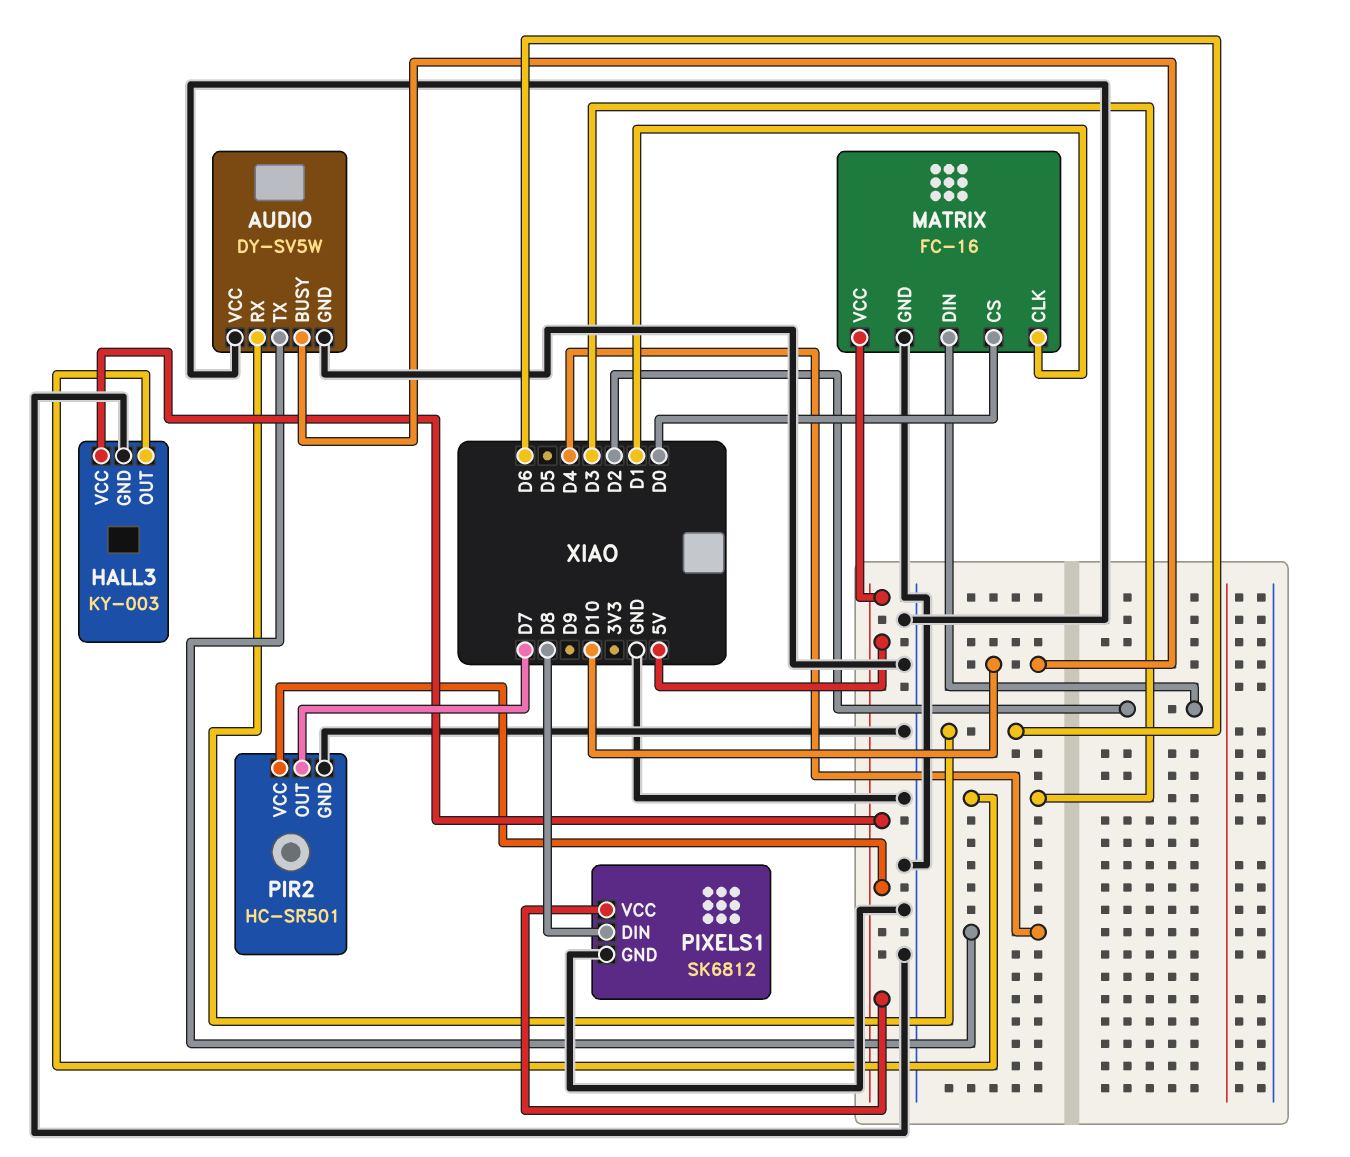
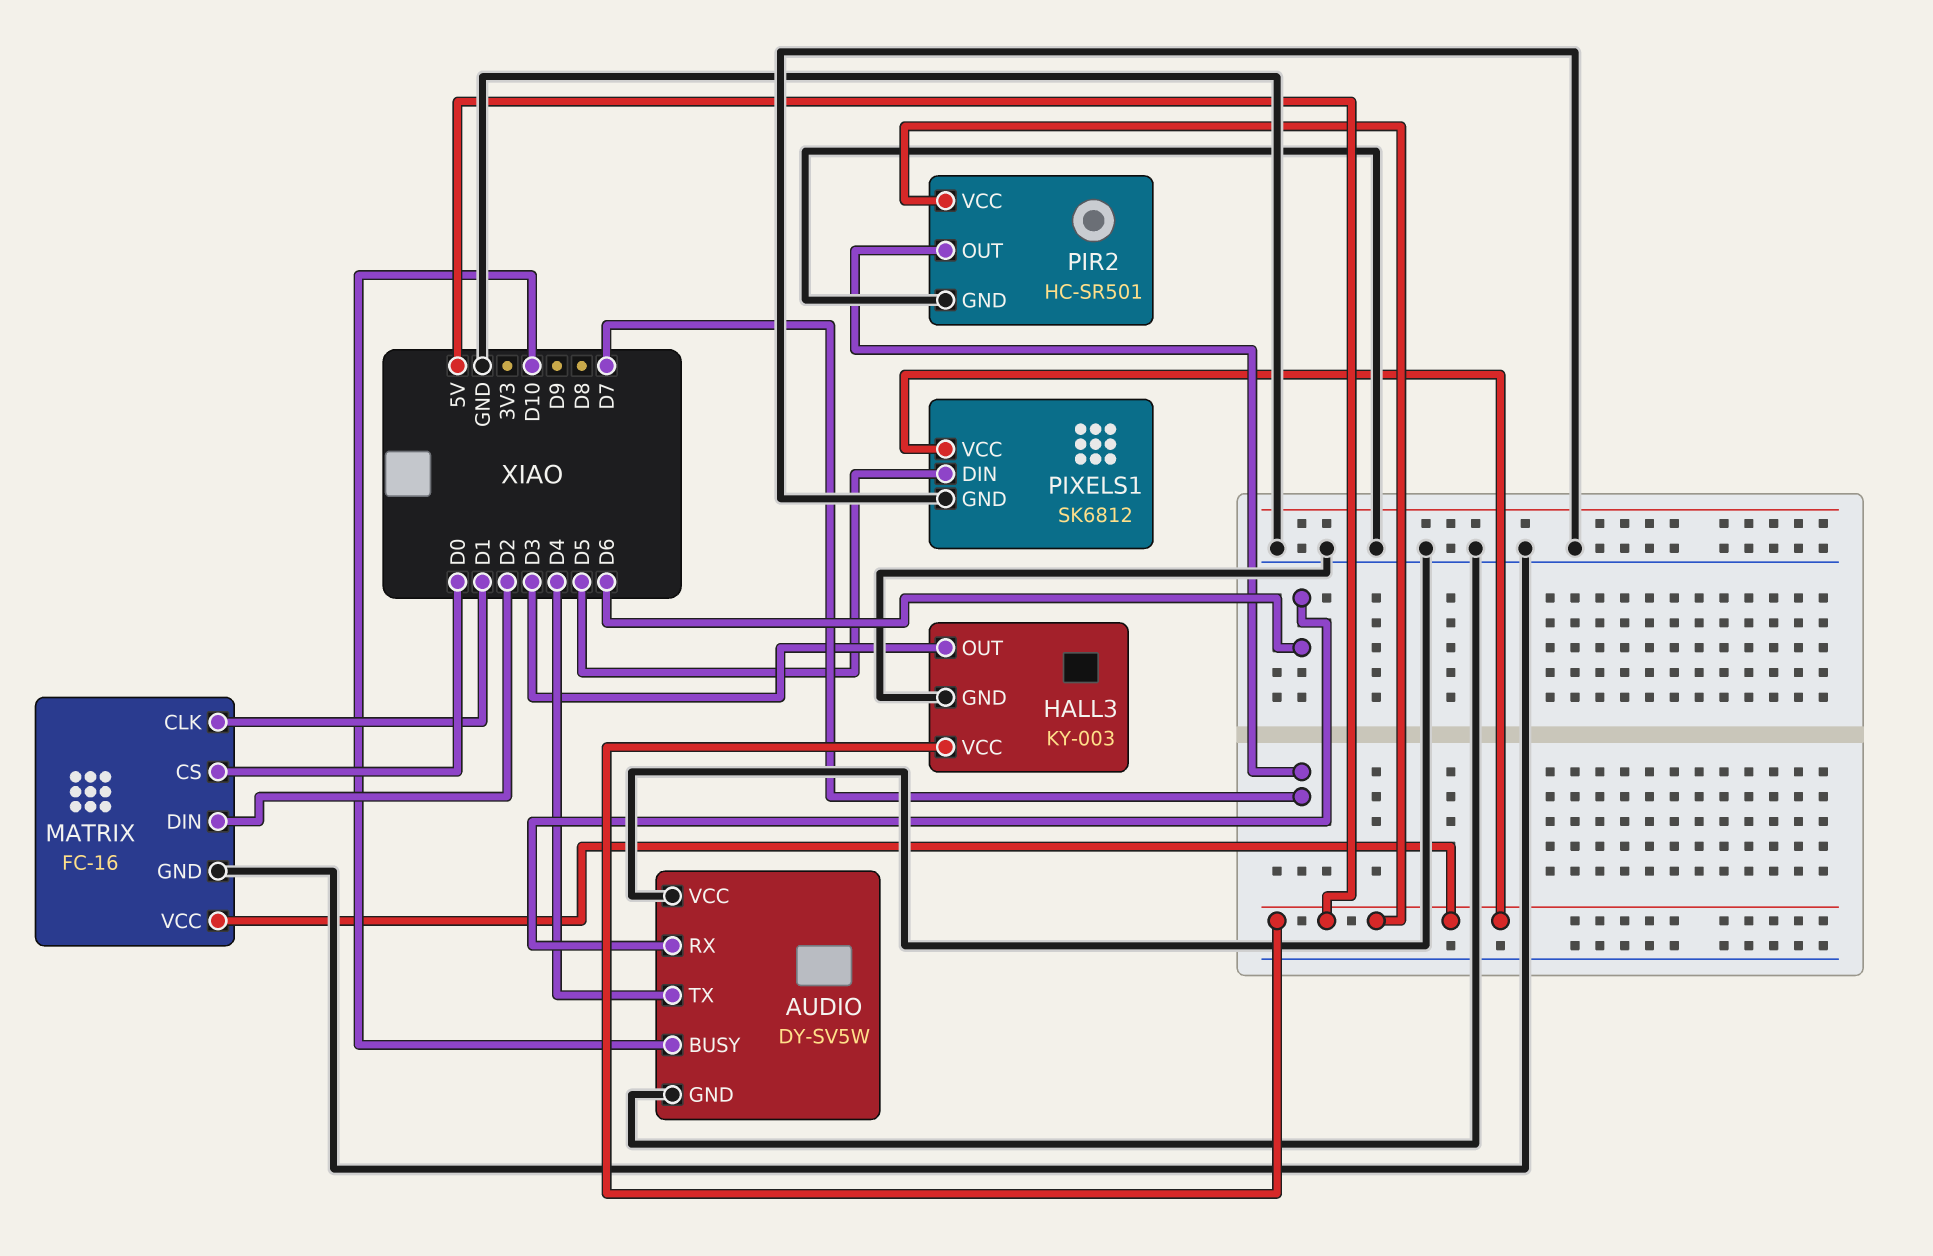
PIXELS1 pin DIN: D8 -> D5

